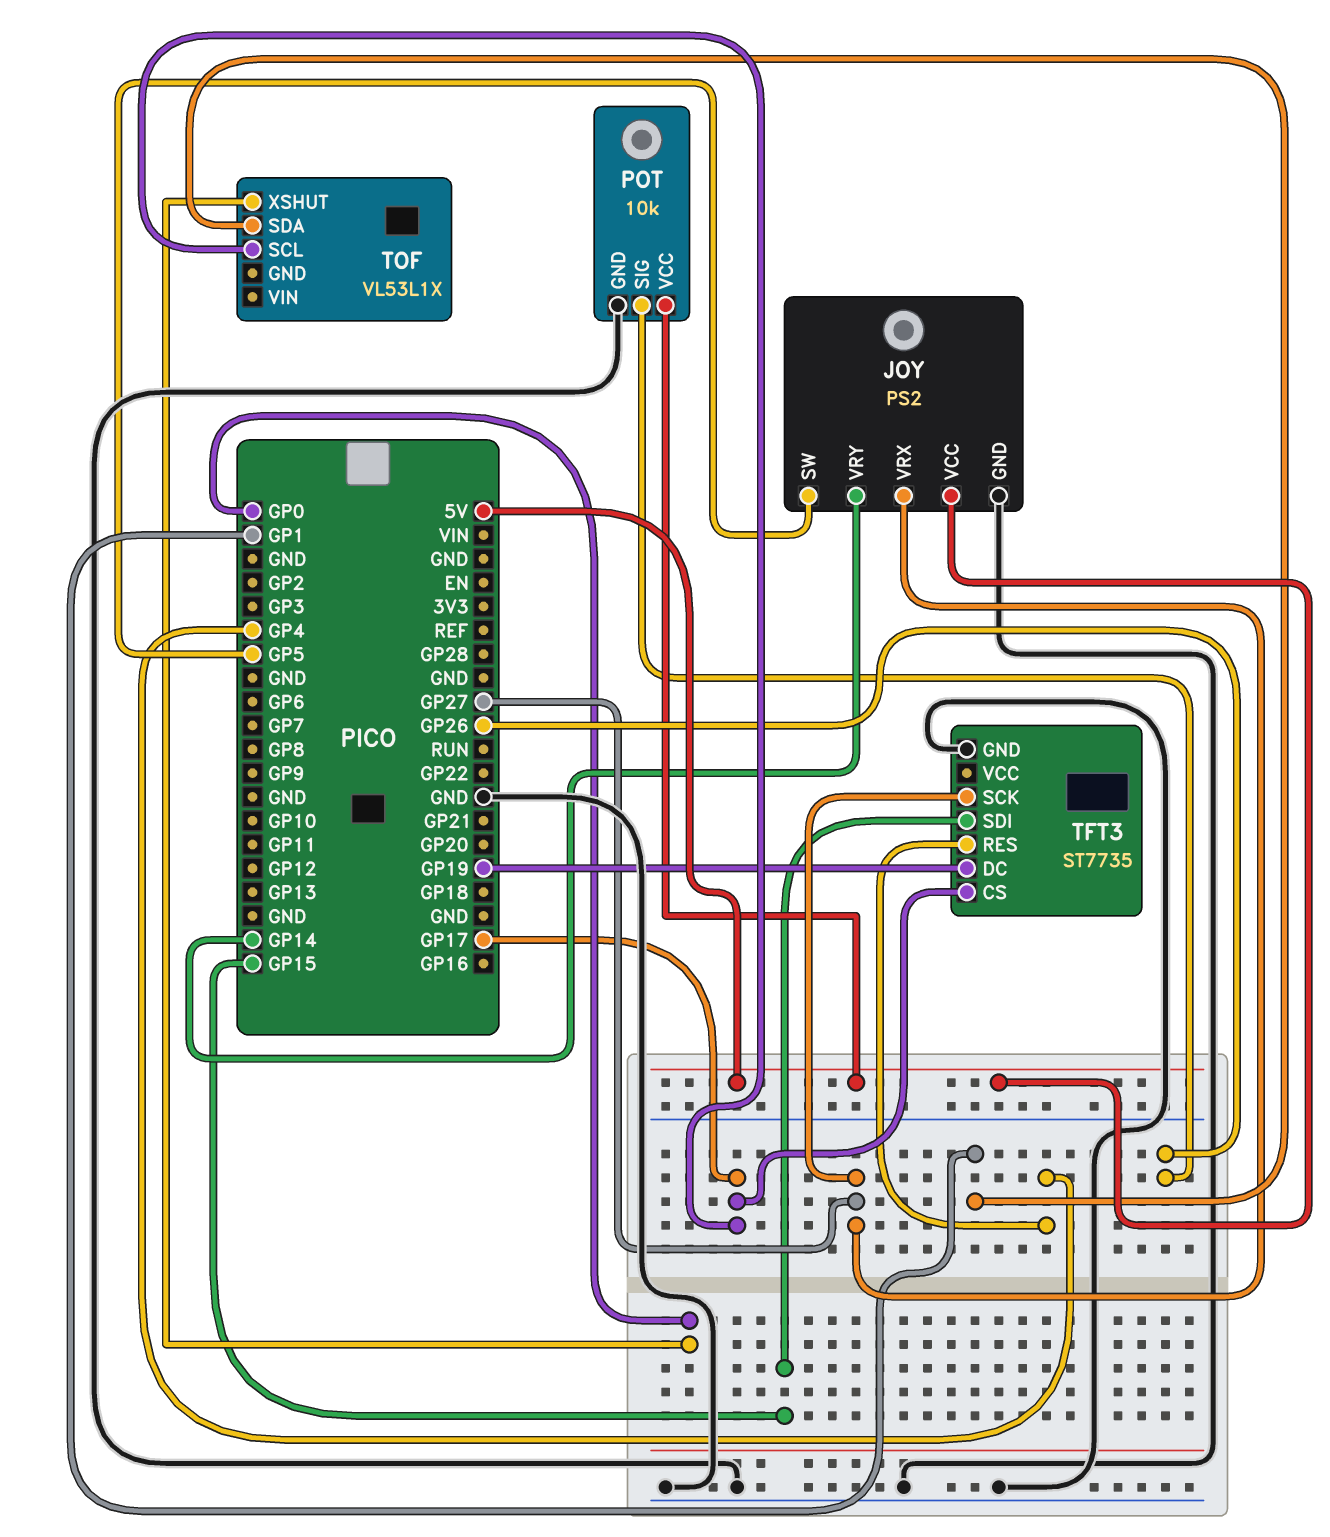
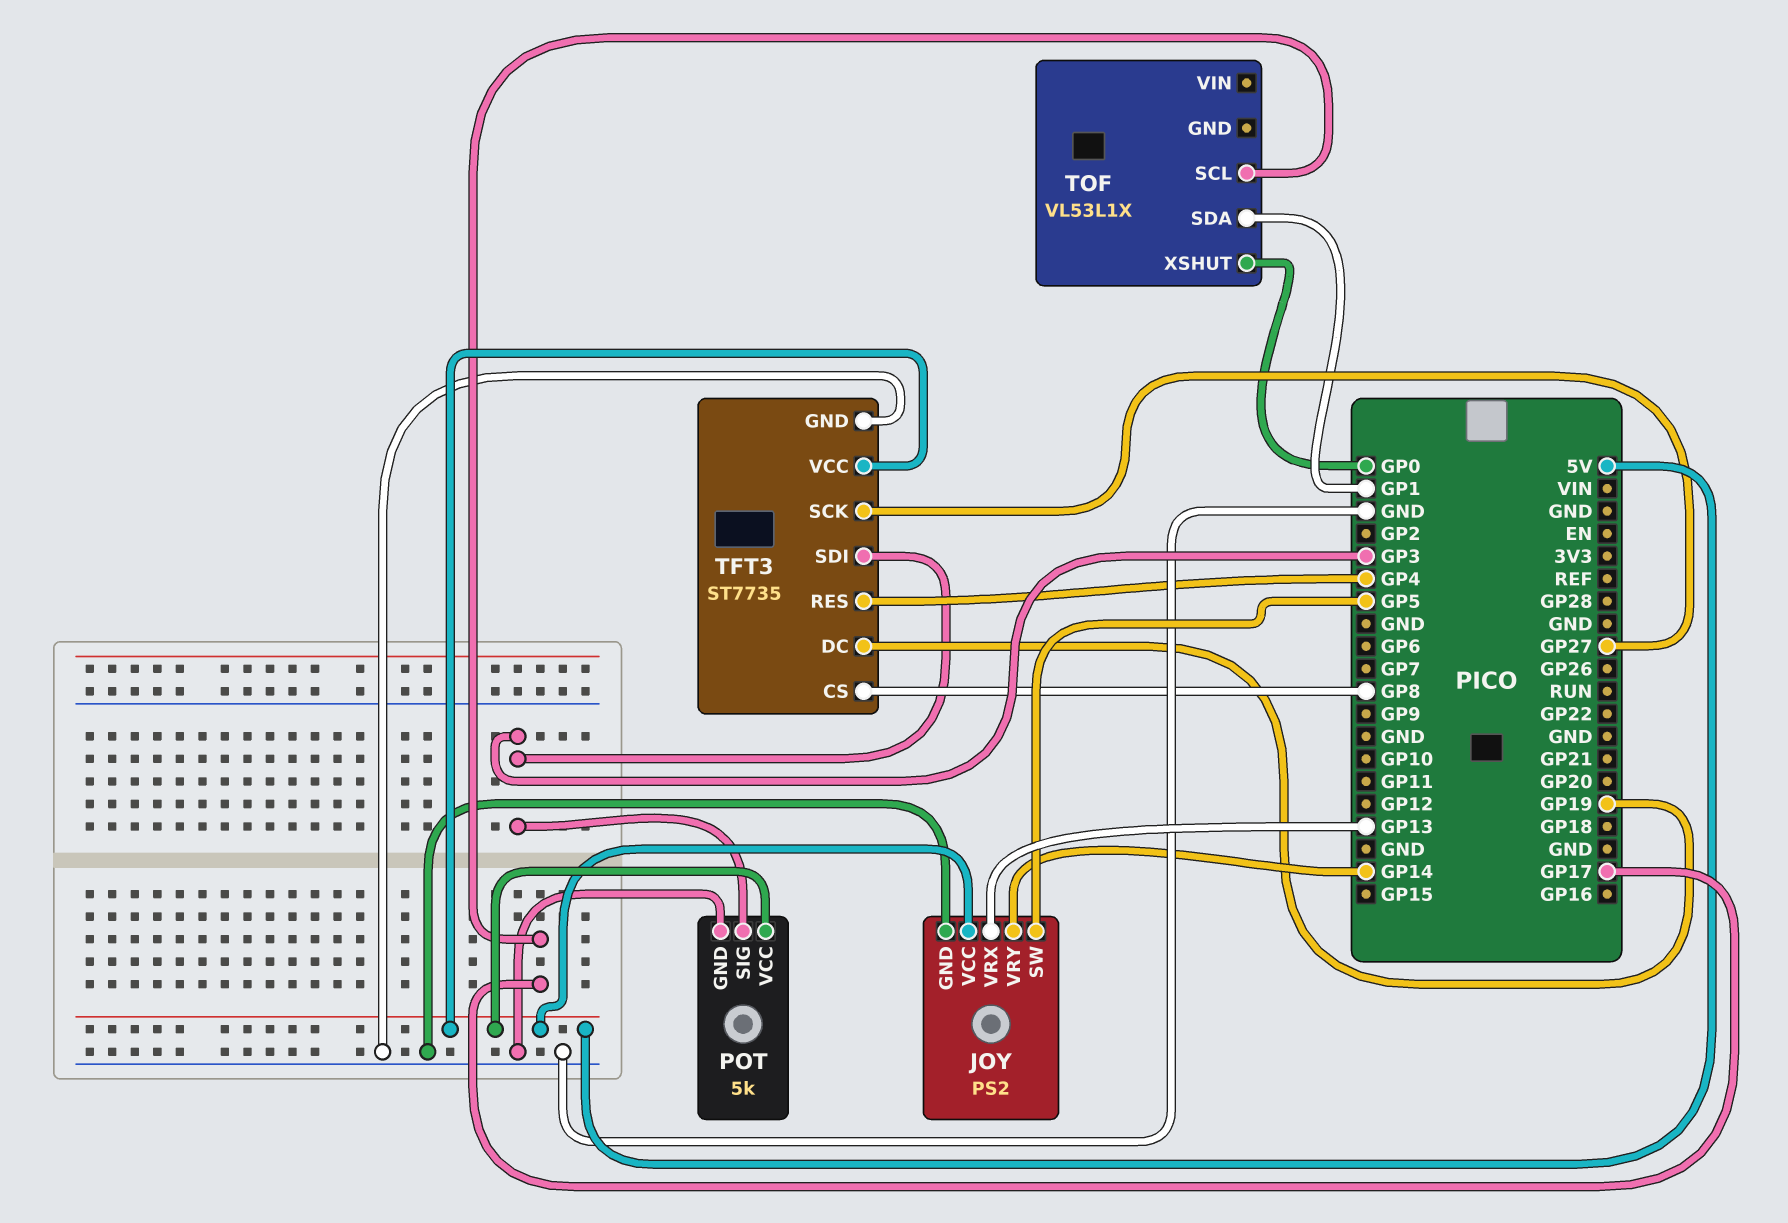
JOY pin VRX: GP27 -> GP13
POT: 10k -> 5k
POT pin SIG: GP26 -> GP3
TFT3 pin CS: GP17 -> GP8
TFT3 pin SDI: GP15 -> GP3
TFT3 pin VCC: none -> 5V

